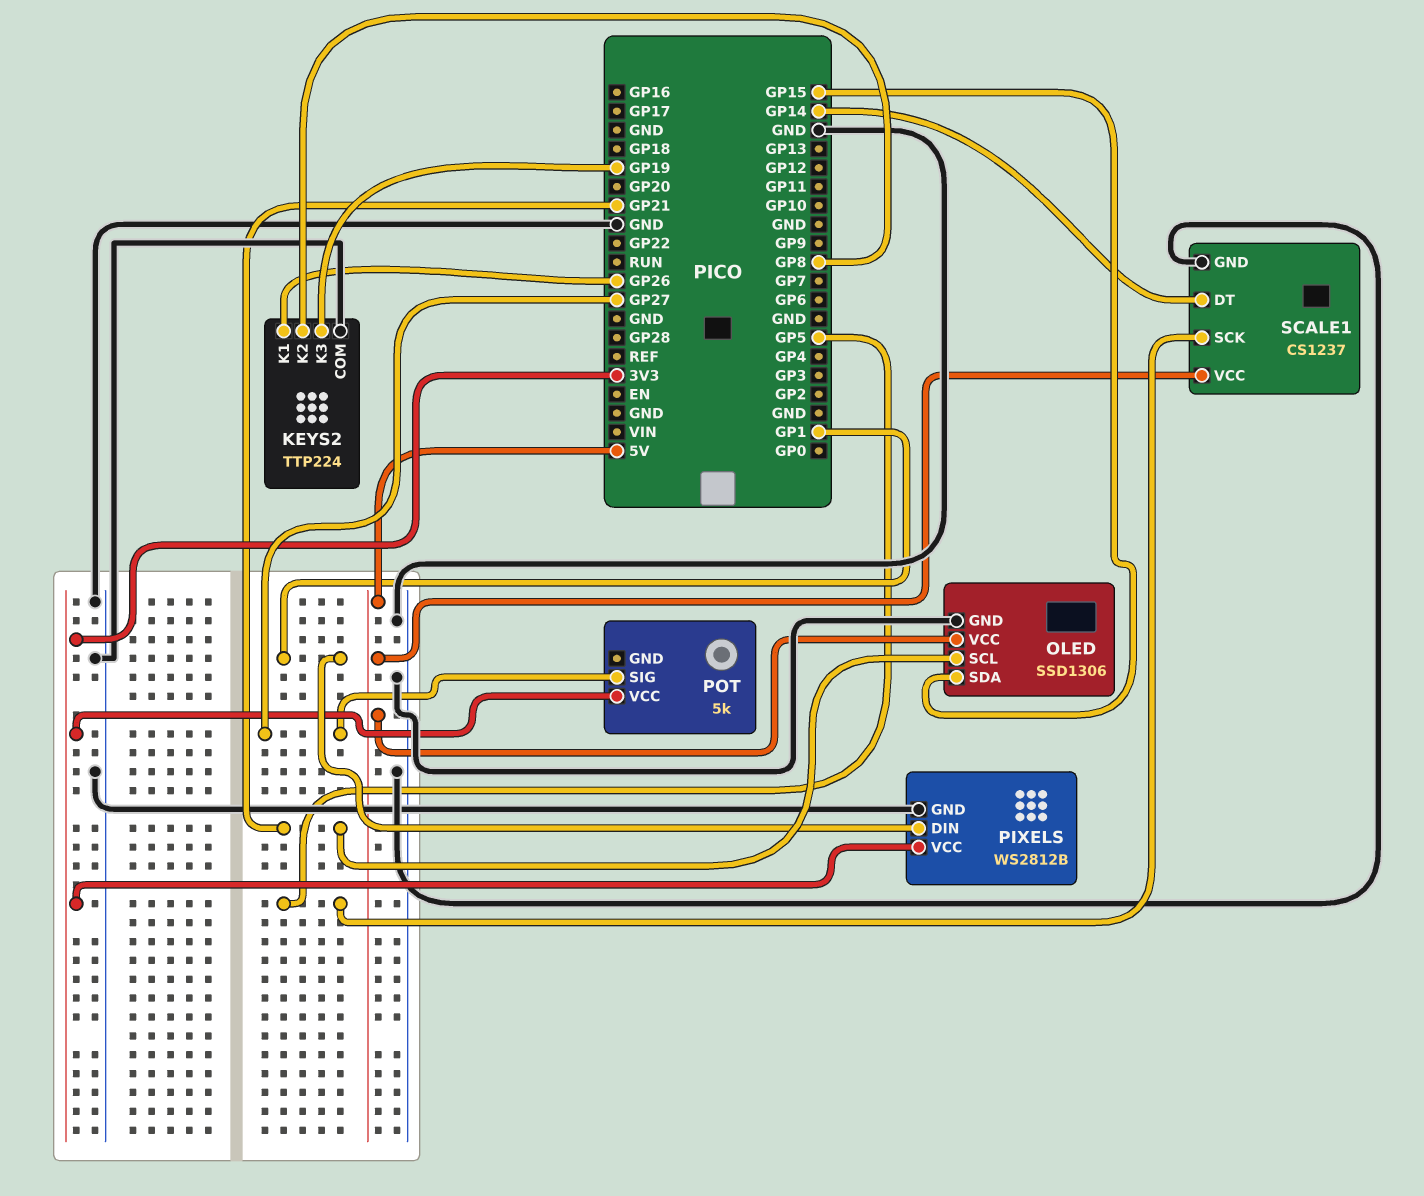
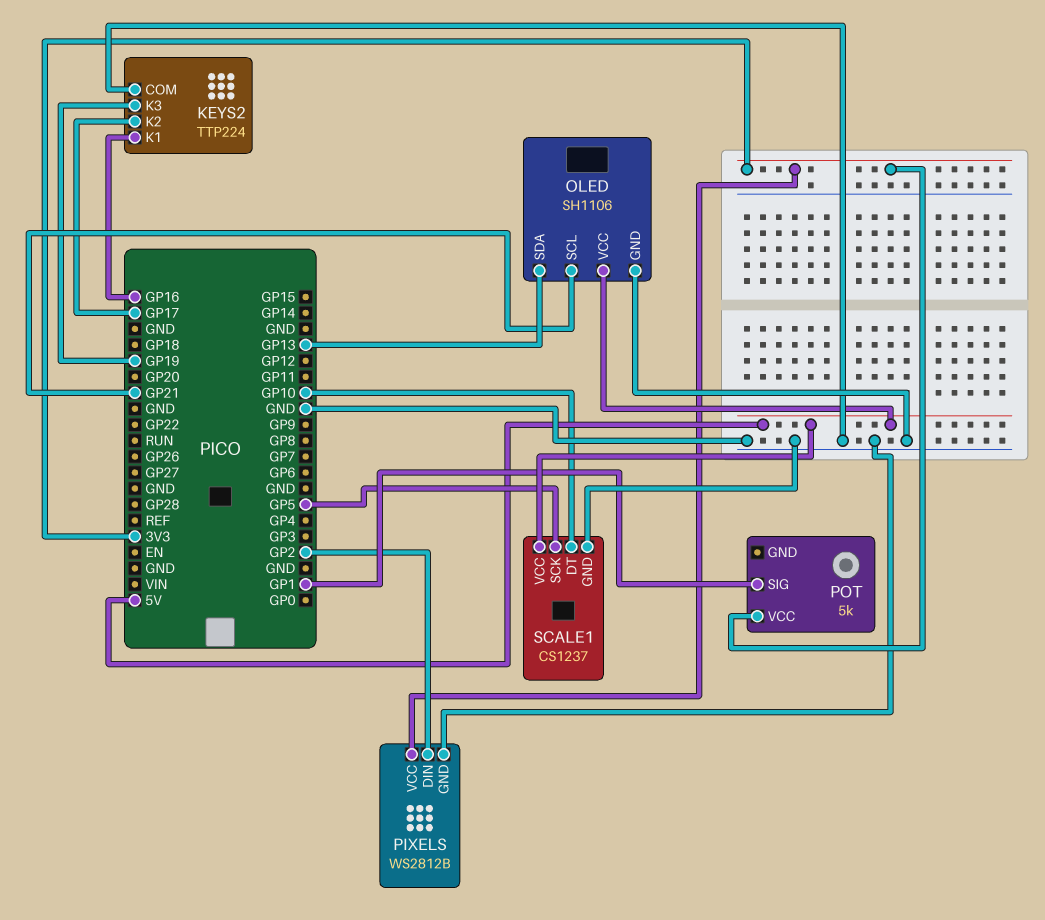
KEYS2 pin K1: GP26 -> GP16
KEYS2 pin K2: GP8 -> GP17
OLED: SSD1306 -> SH1106
OLED pin SDA: GP15 -> GP13
PIXELS pin DIN: GP1 -> GP2
POT pin SIG: GP27 -> GP1
SCALE1 pin DT: GP14 -> GP10

